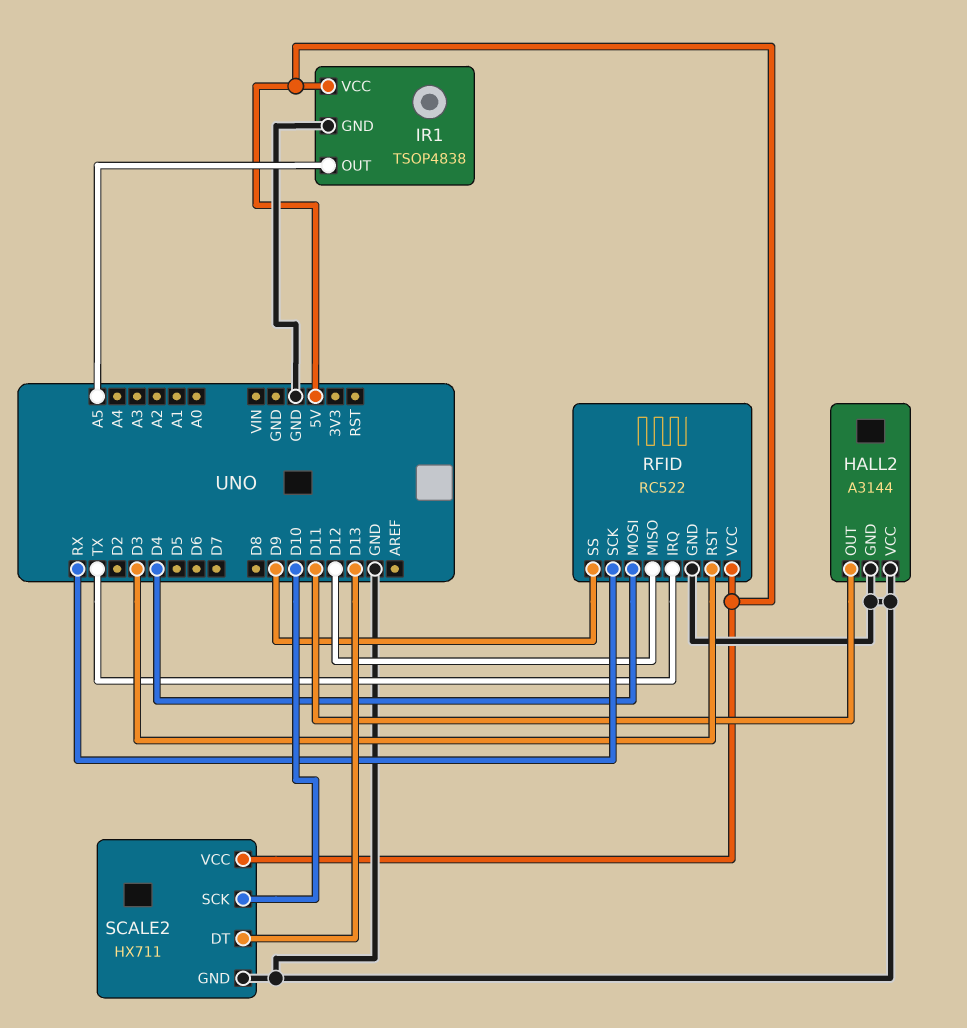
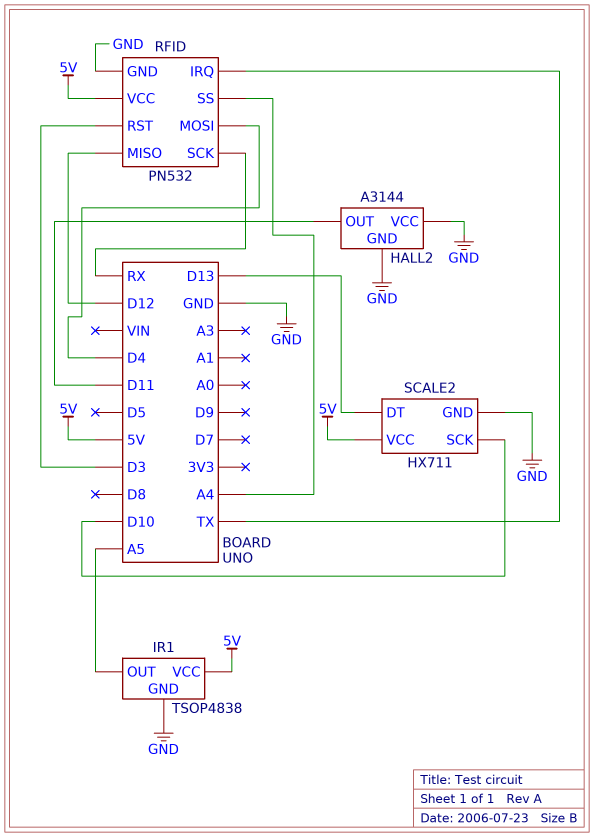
RFID: RC522 -> PN532
RFID pin SS: D9 -> A4

